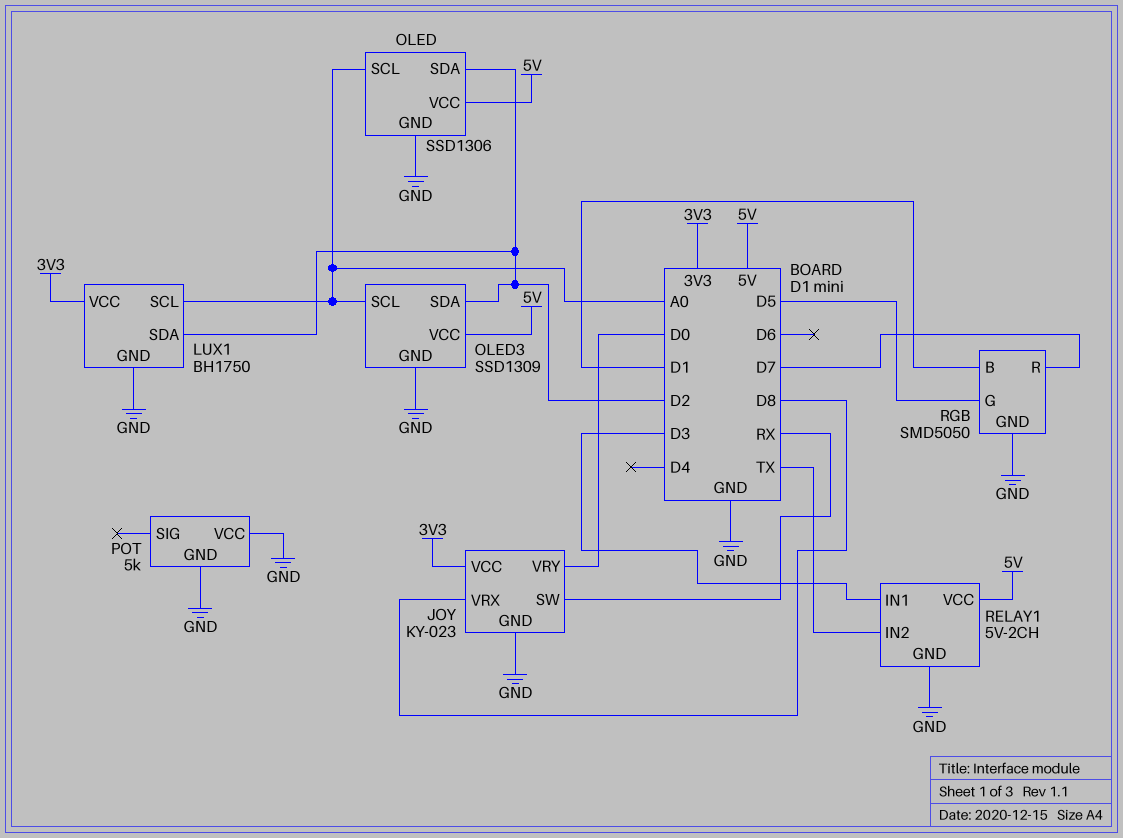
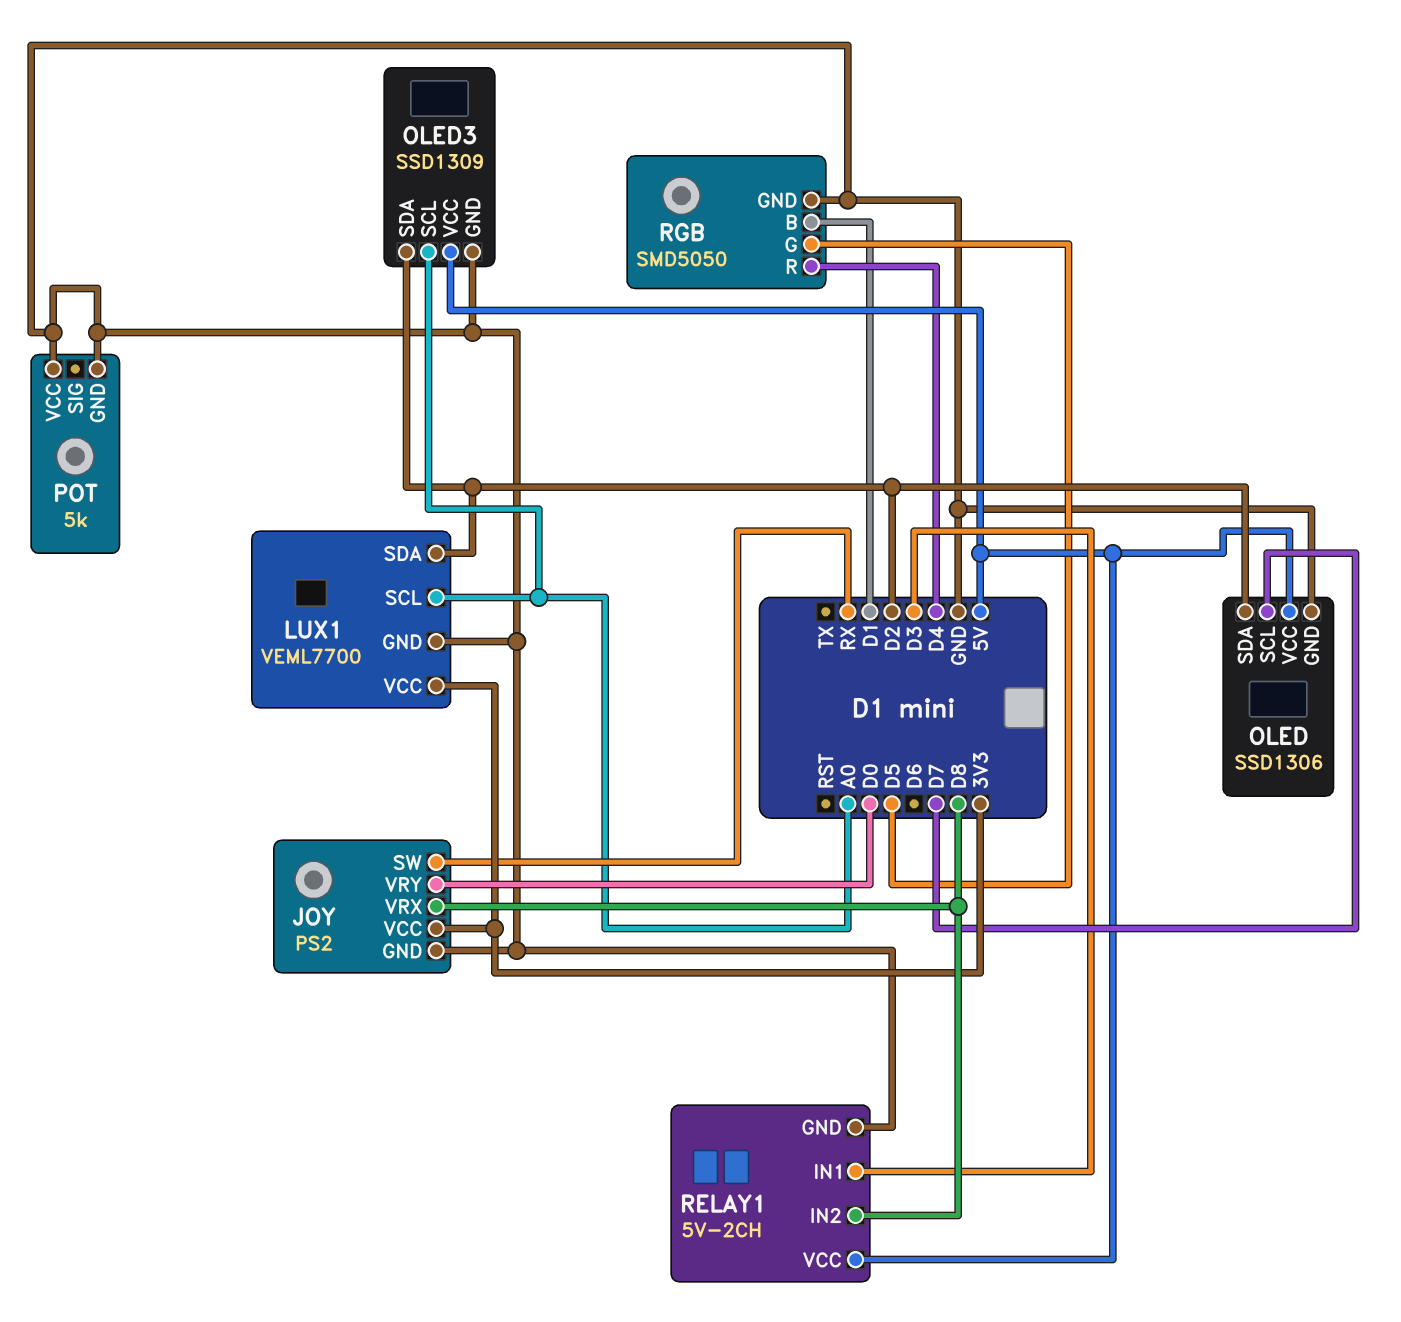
JOY: KY-023 -> PS2
LUX1: BH1750 -> VEML7700
OLED pin SCL: A0 -> D7
RELAY1 pin IN2: TX -> D8
RGB pin R: D7 -> D4

